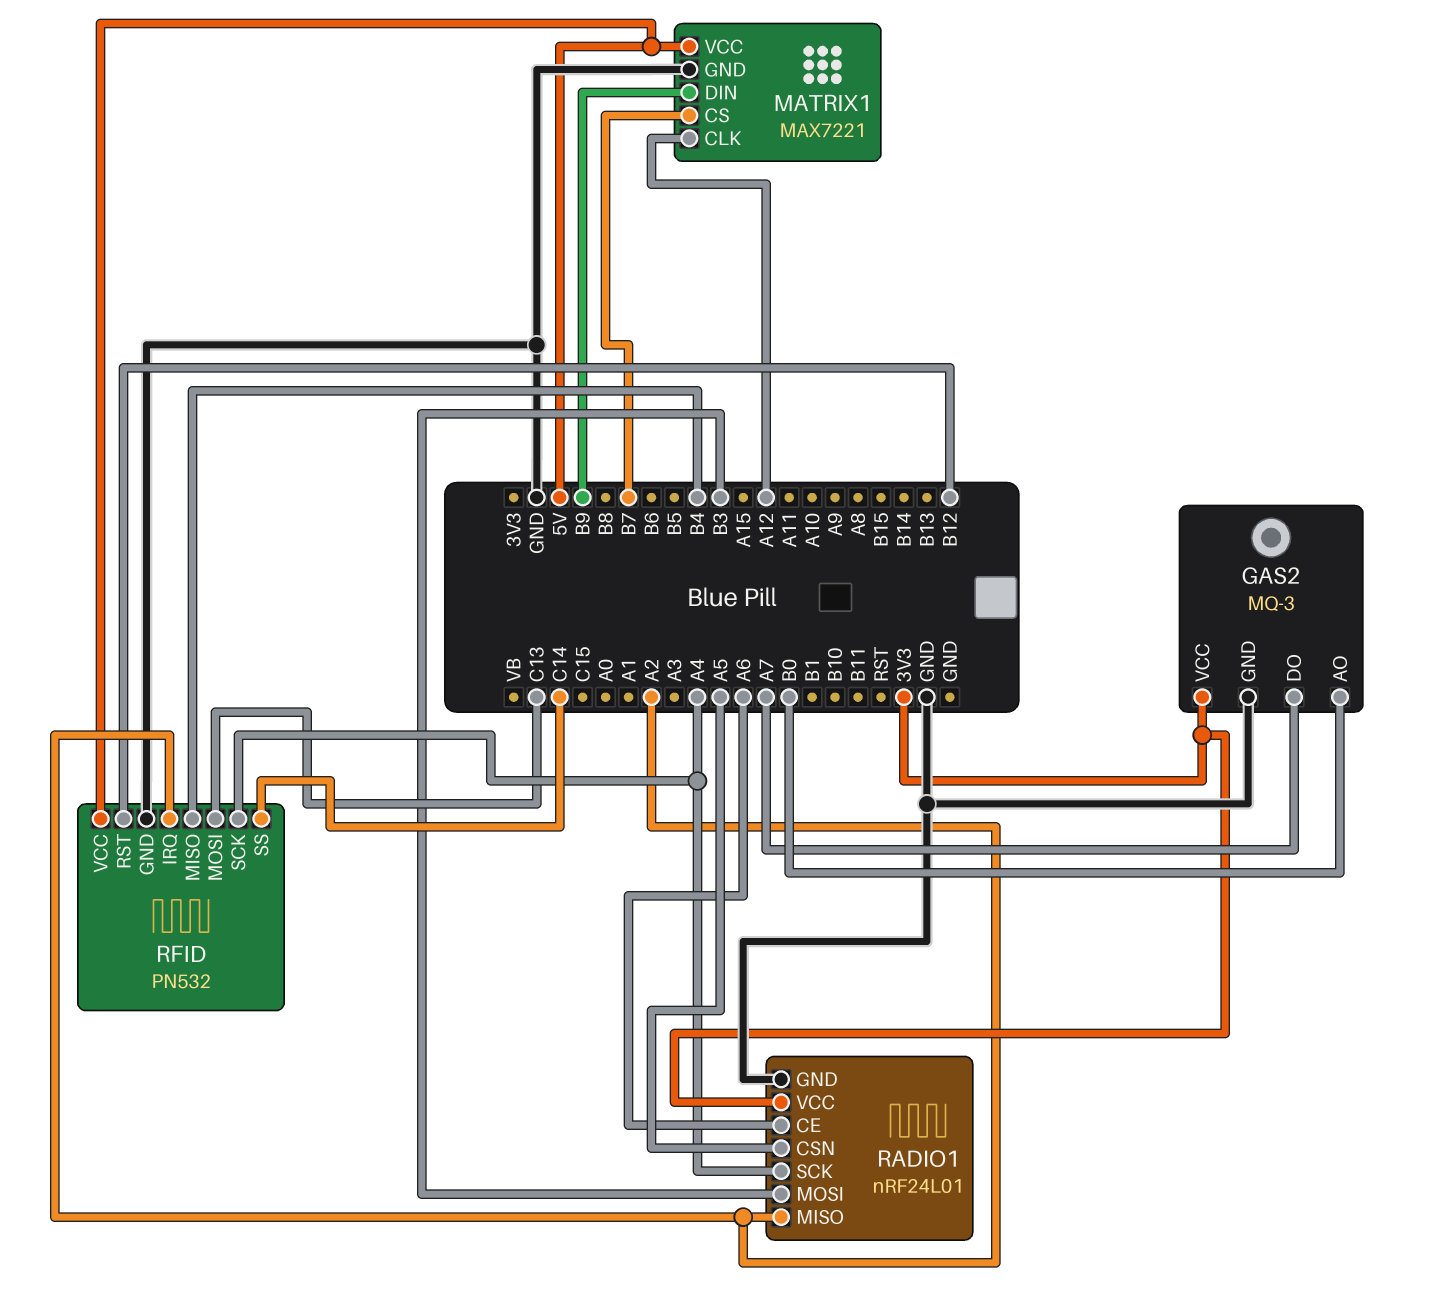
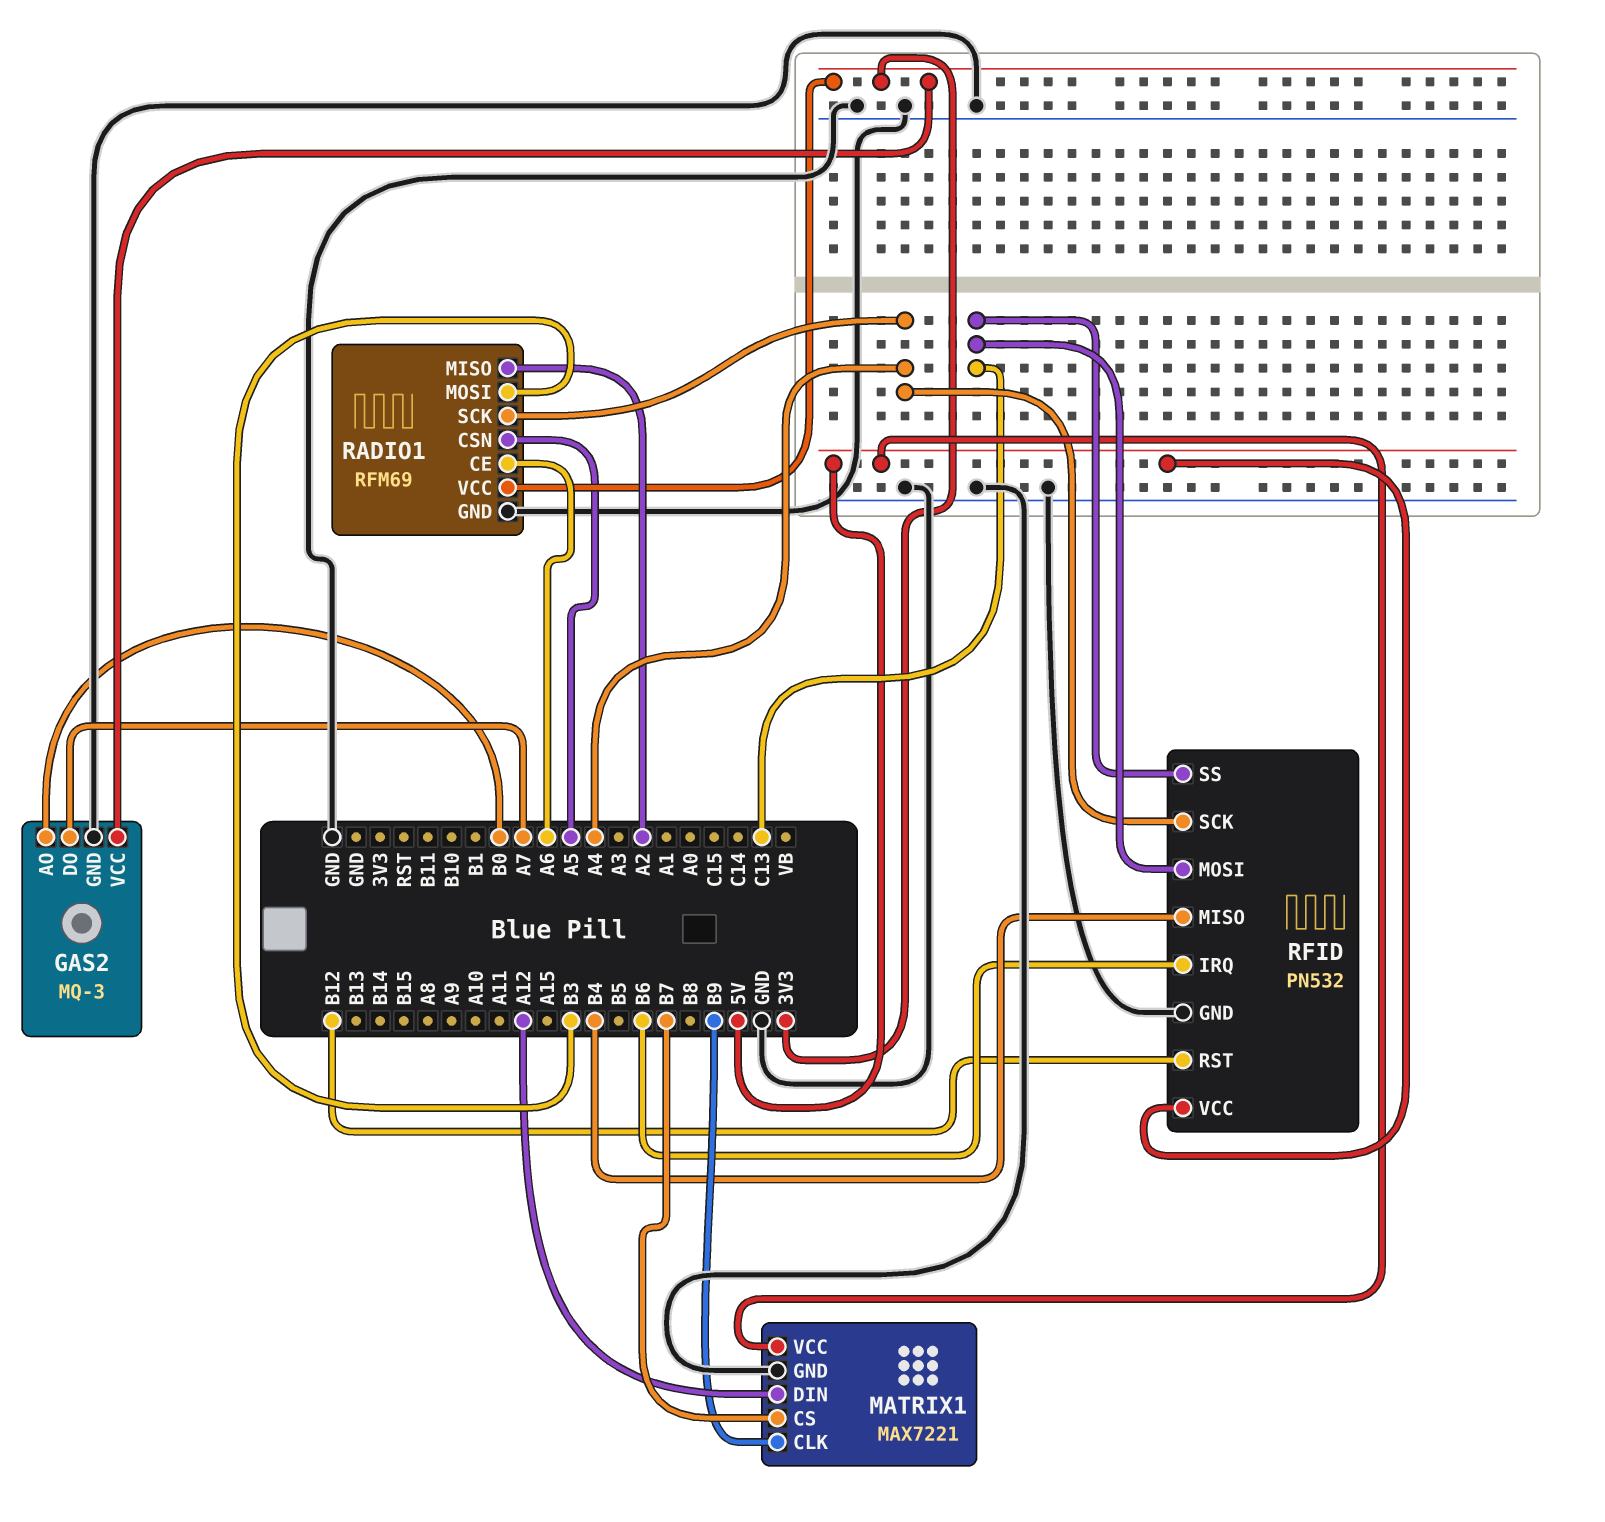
MATRIX1 pin CLK: A12 -> B9
MATRIX1 pin DIN: B9 -> A12
RADIO1: nRF24L01 -> RFM69
RFID pin IRQ: A2 -> B6
RFID pin SS: C14 -> C13

